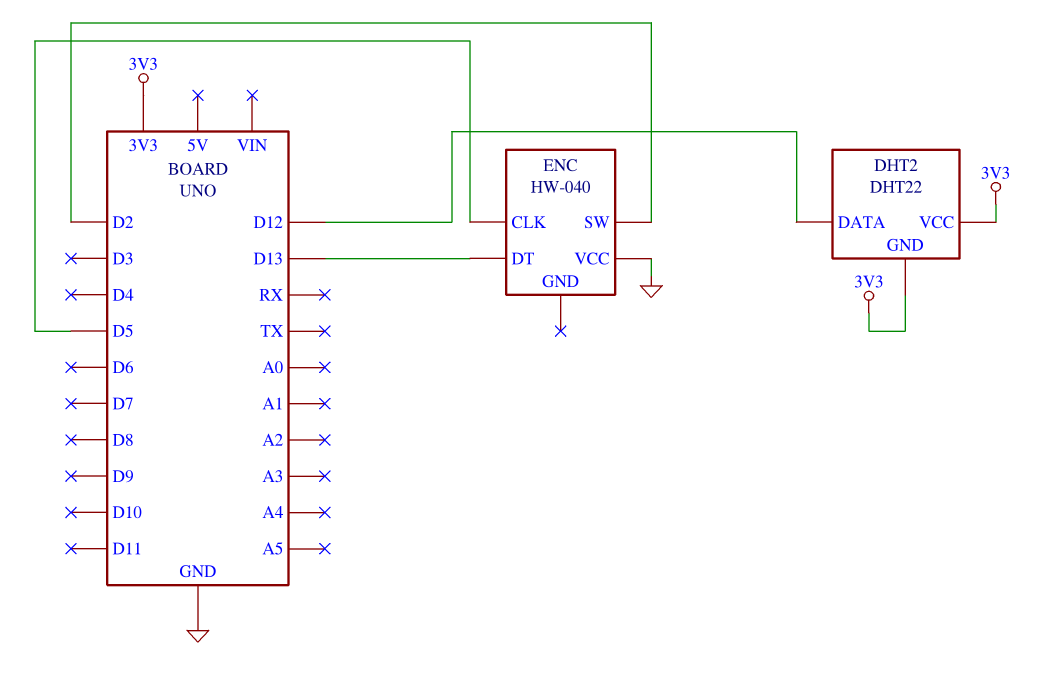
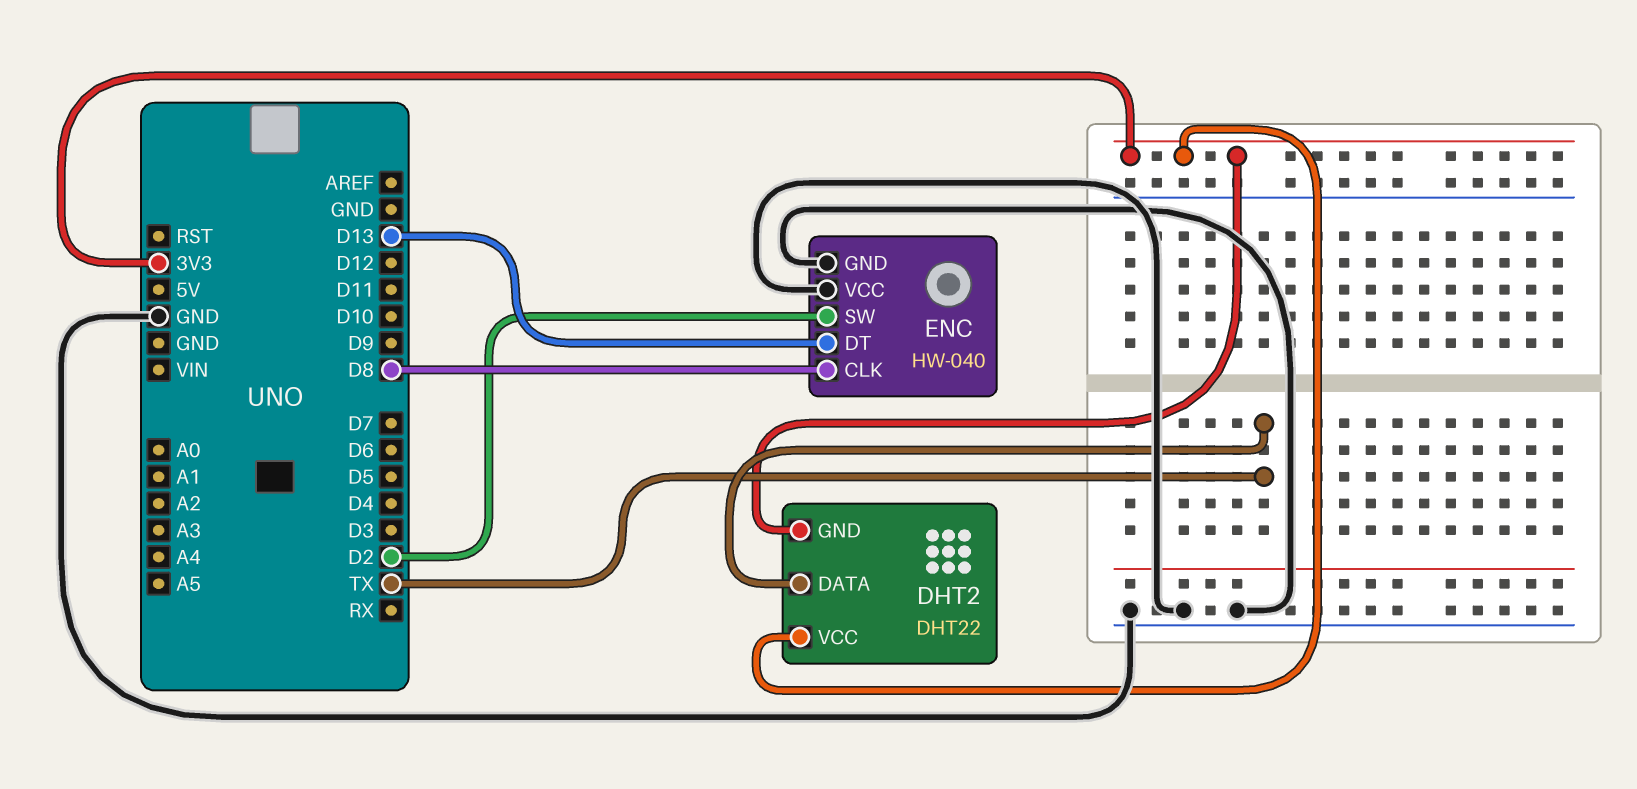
DHT2 pin DATA: D12 -> TX
ENC pin CLK: D5 -> D8
ENC pin GND: none -> GND

